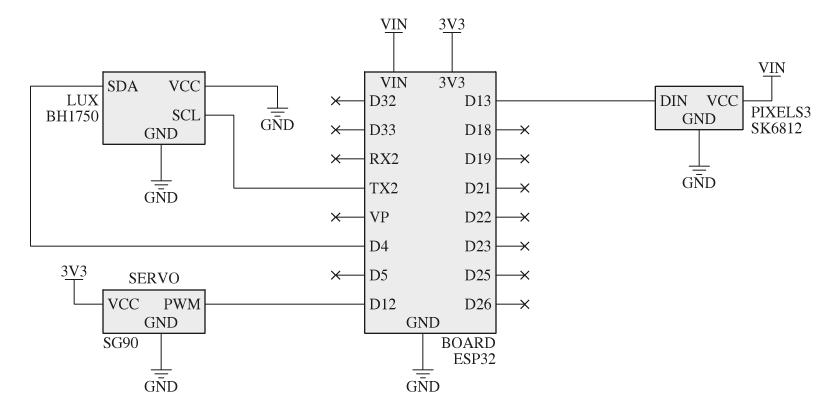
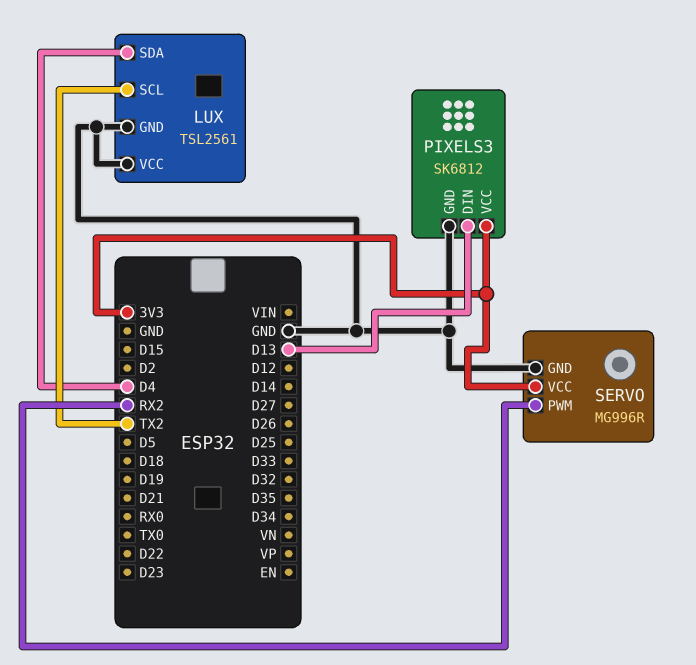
LUX: BH1750 -> TSL2561
PIXELS3 pin VCC: VIN -> 3V3
SERVO: SG90 -> MG996R
SERVO pin PWM: D12 -> RX2

